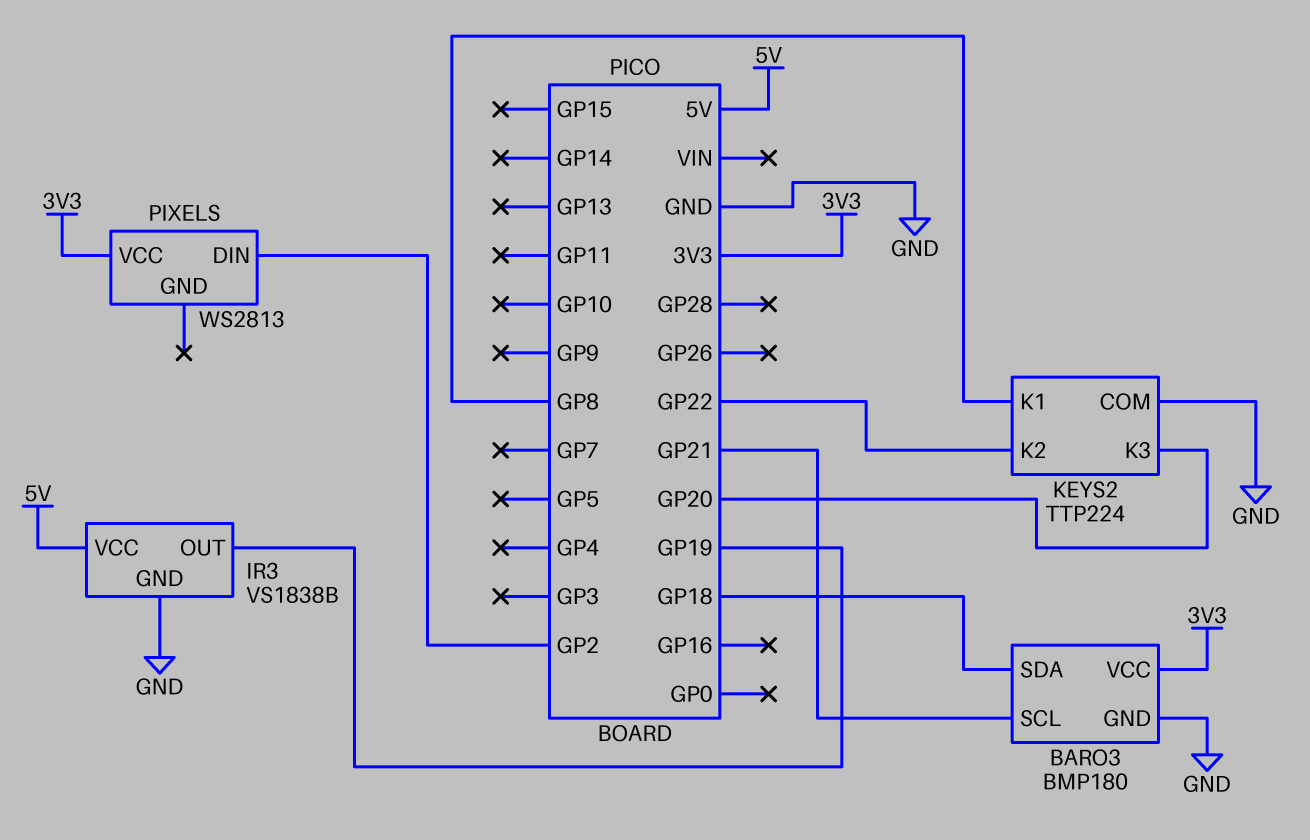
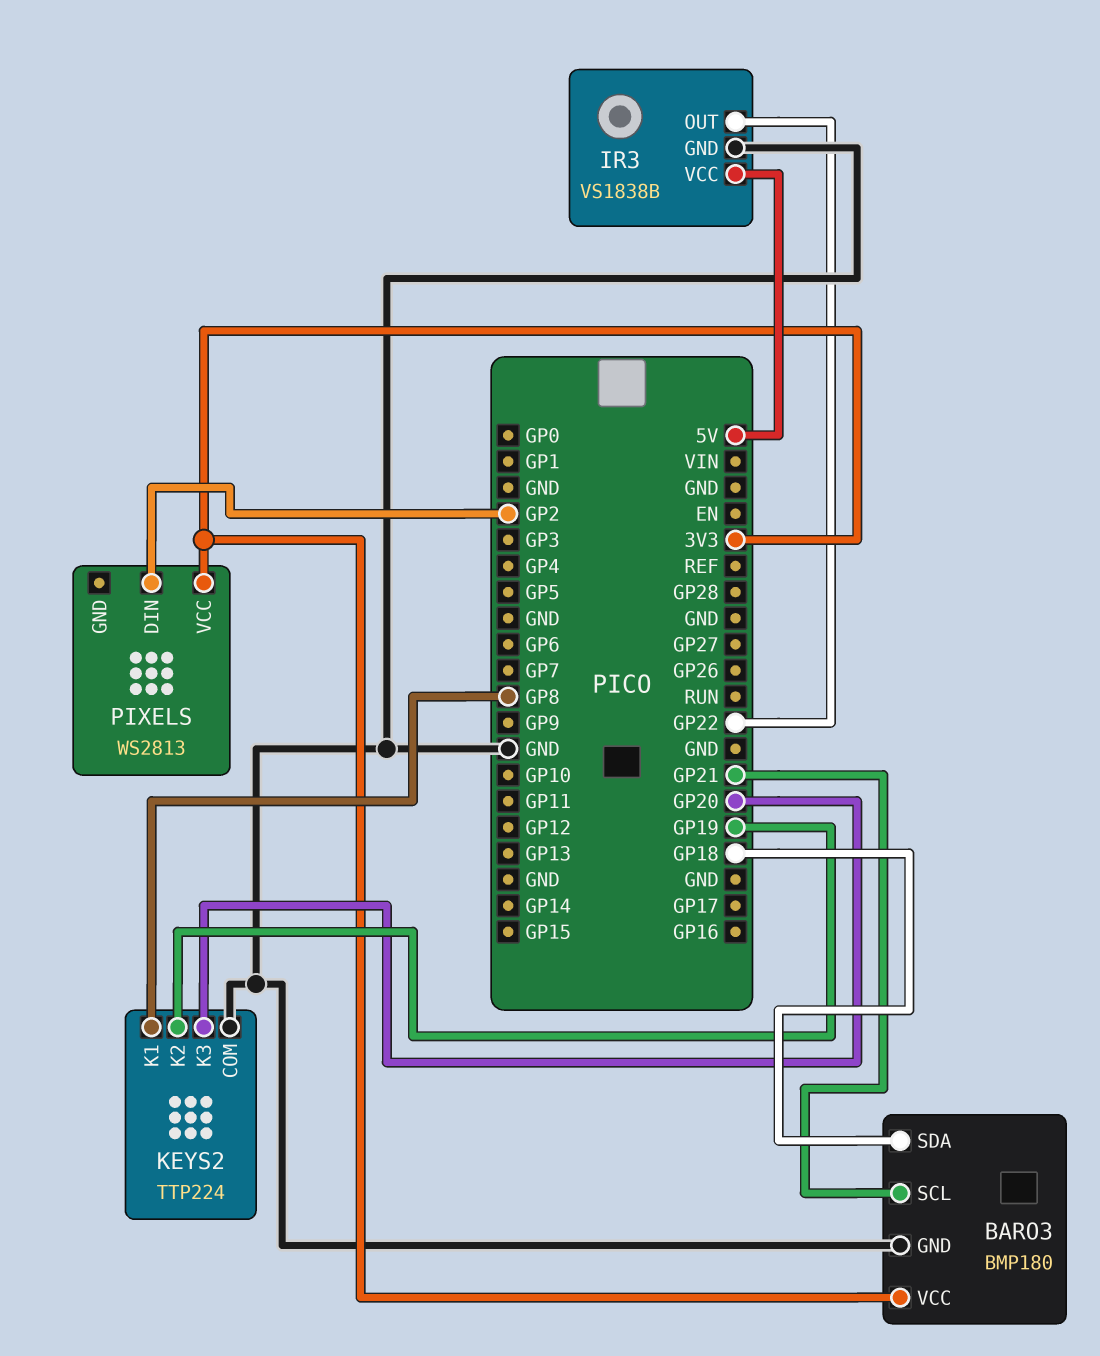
IR3 pin OUT: GP19 -> GP22
KEYS2 pin K2: GP22 -> GP19

